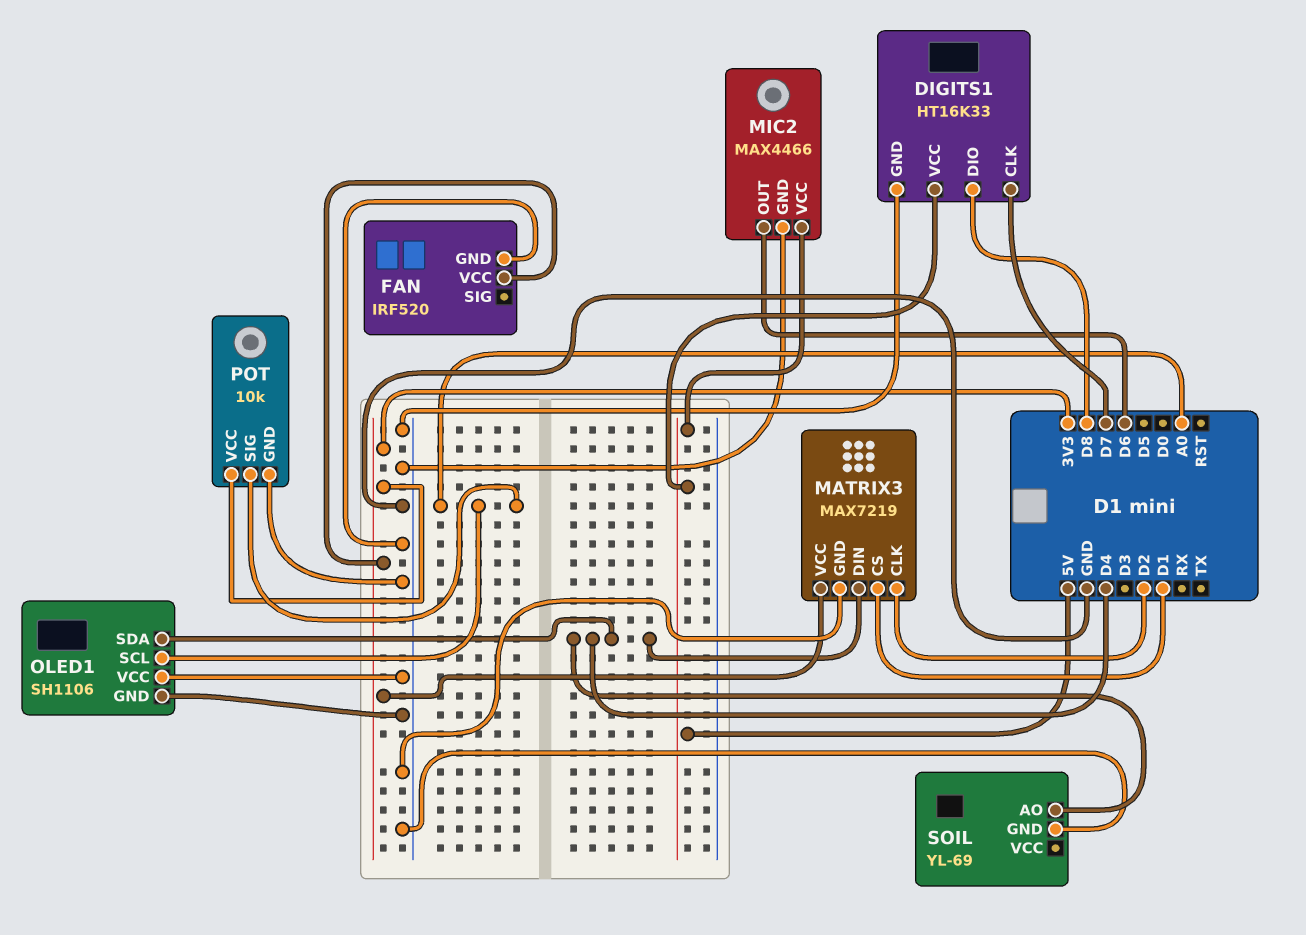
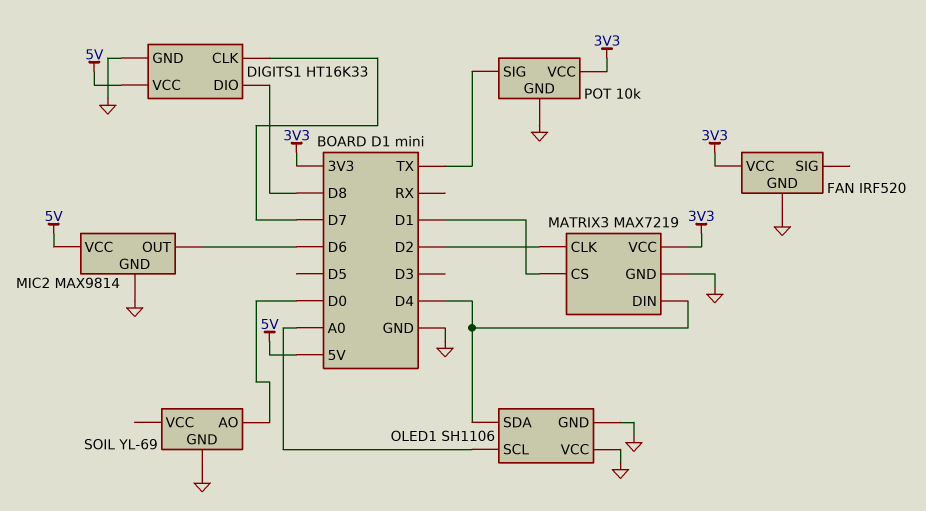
MIC2: MAX4466 -> MAX9814
POT pin SIG: A0 -> TX
SOIL pin AO: D4 -> D0

